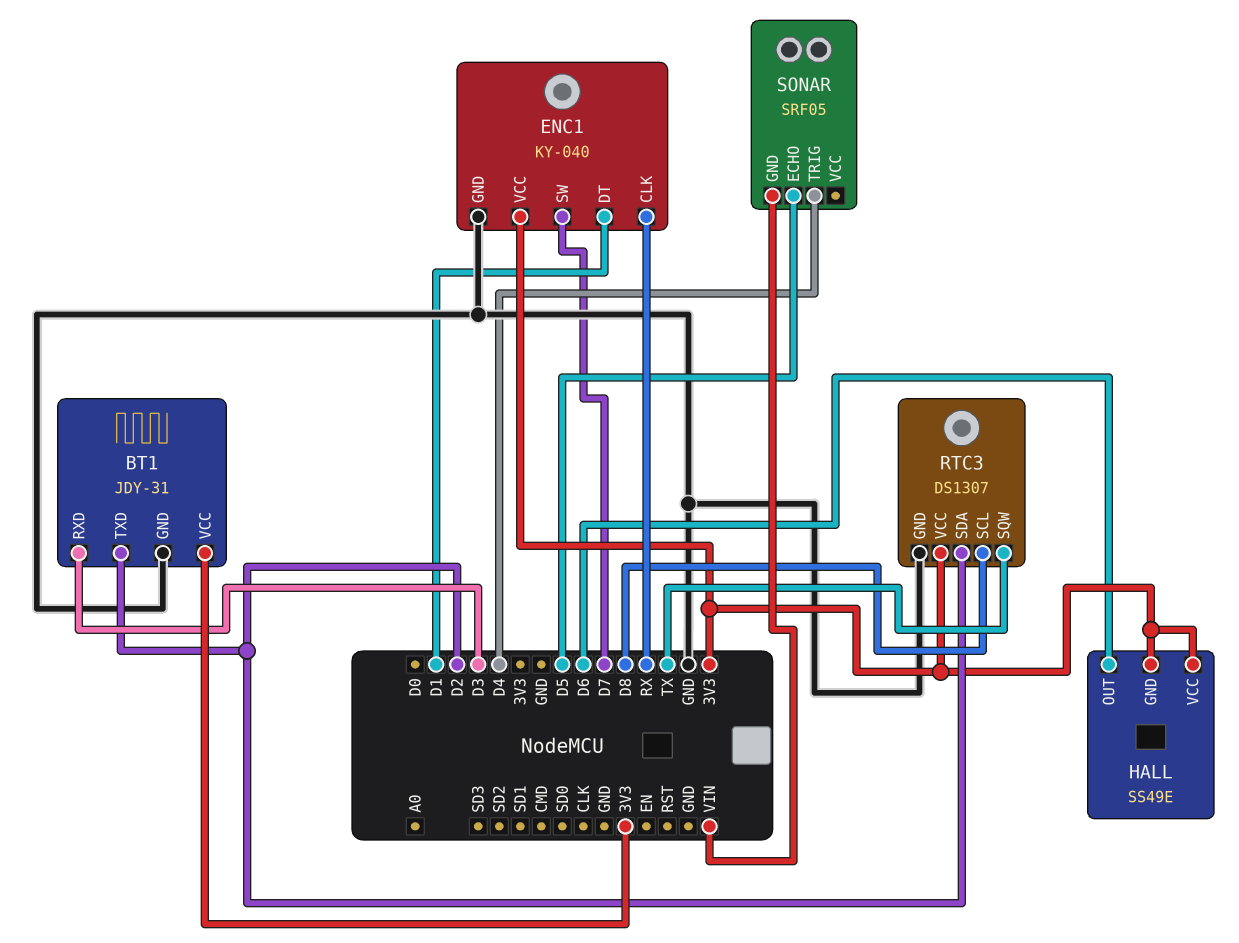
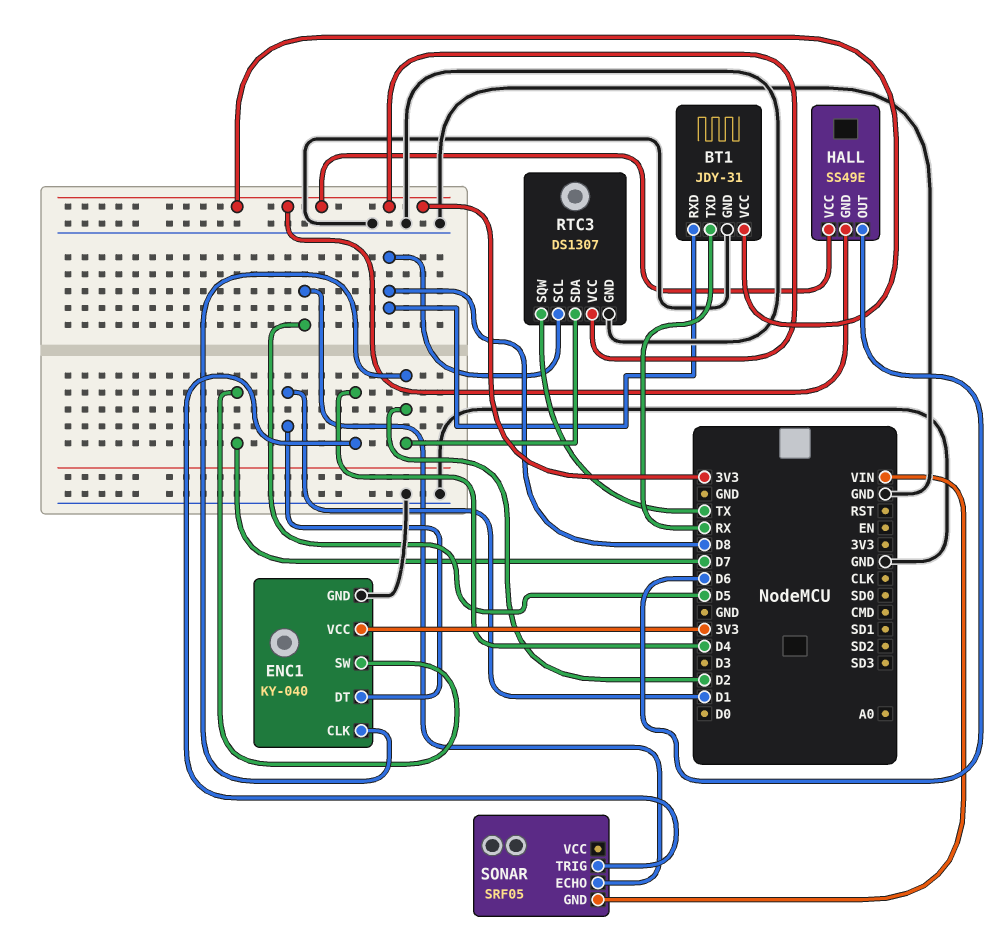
BT1 pin RXD: D3 -> D8
BT1 pin TXD: D2 -> RX
ENC1 pin CLK: RX -> D2

